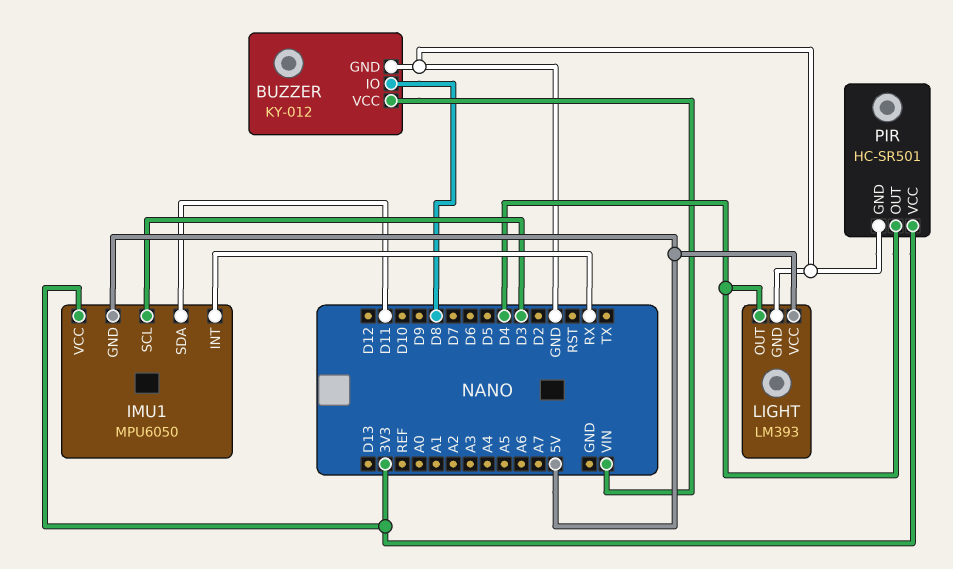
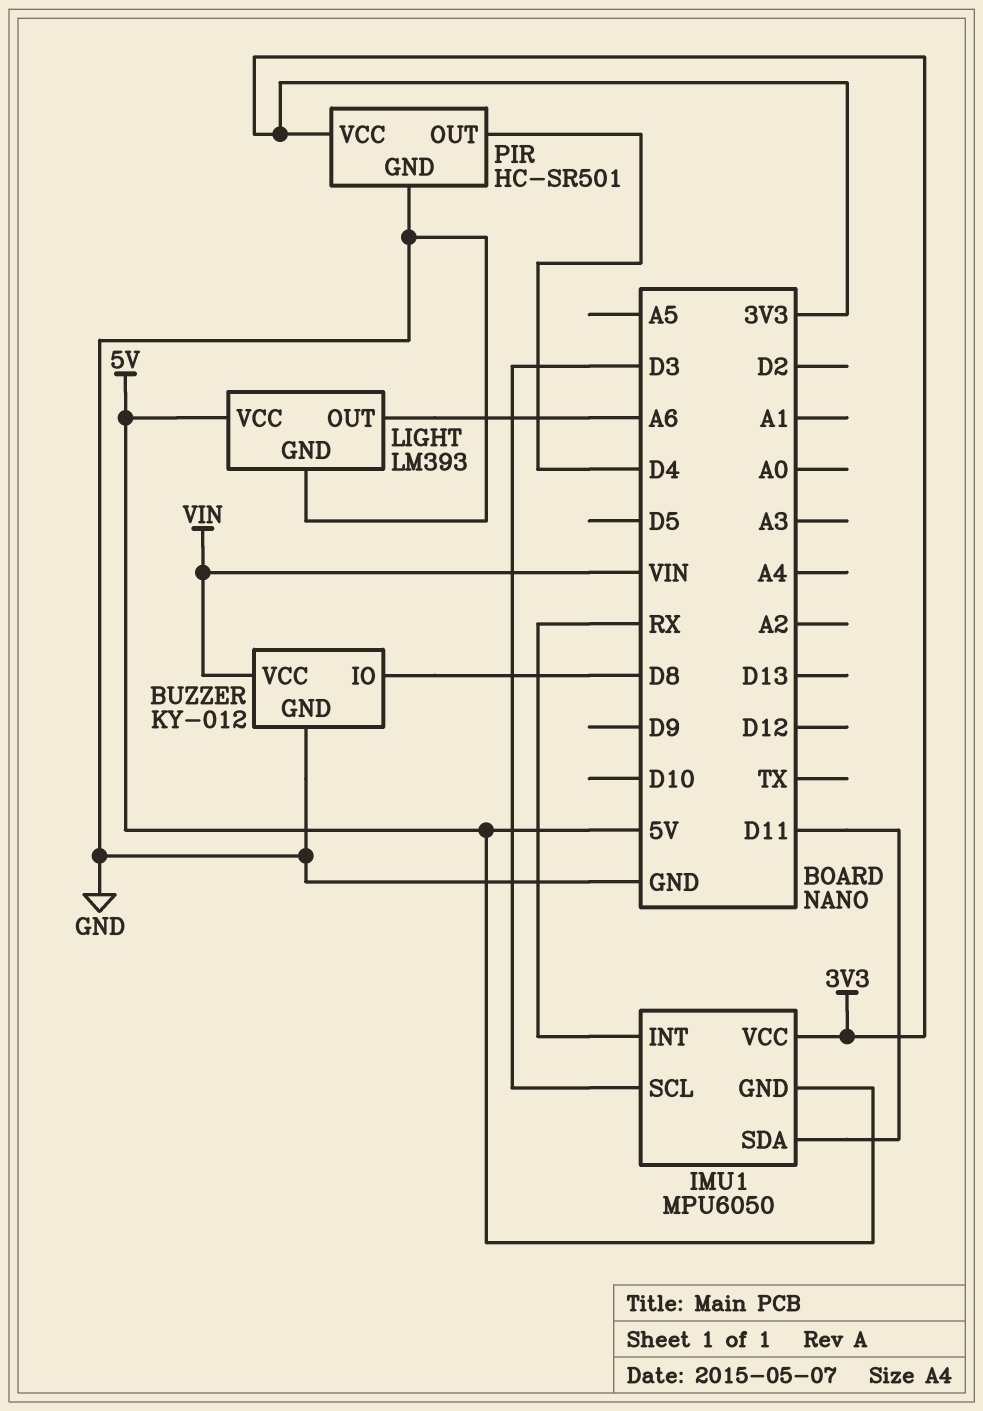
LIGHT pin OUT: D4 -> A6

